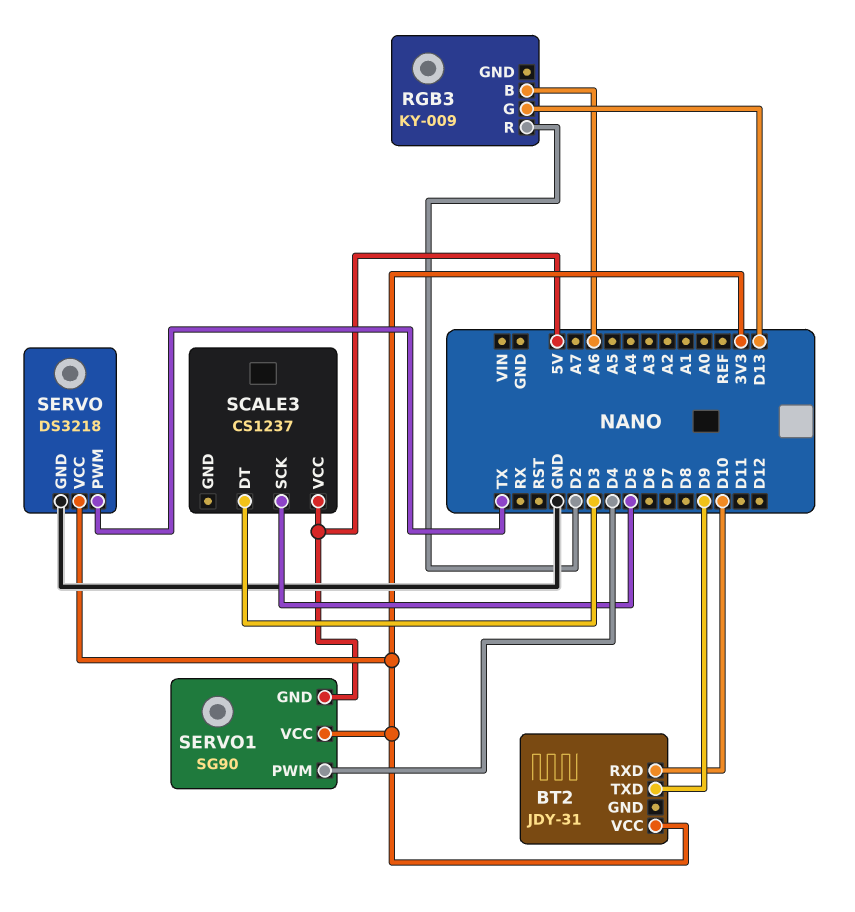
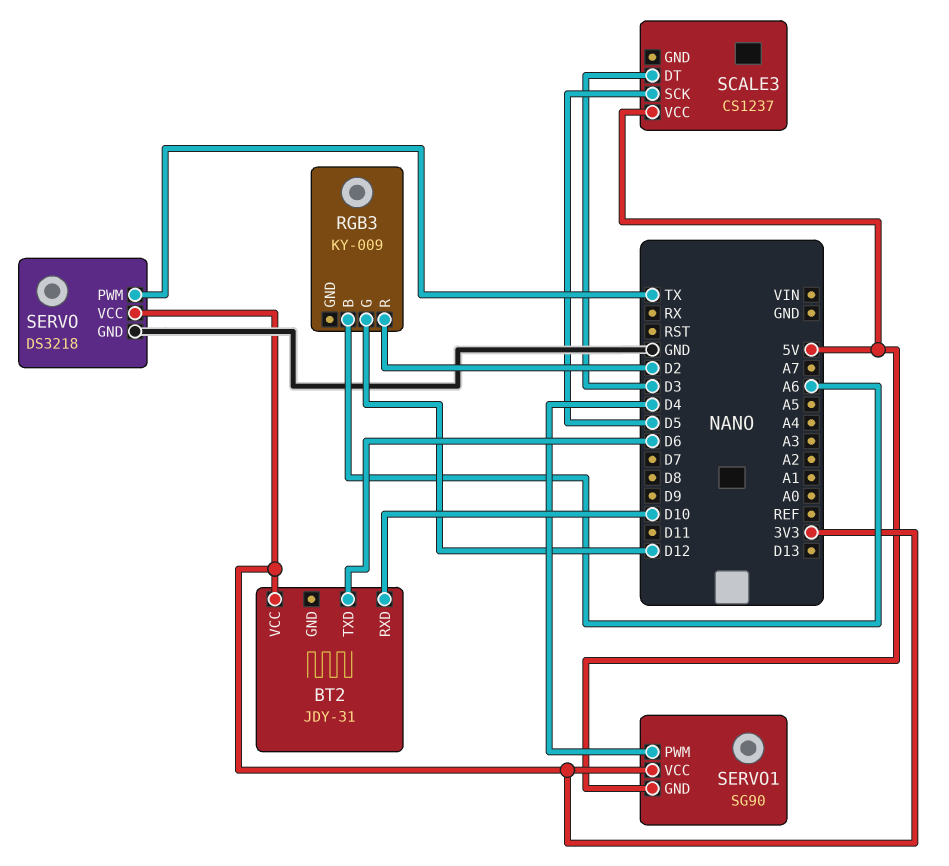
BT2 pin TXD: D9 -> D6
RGB3 pin G: D13 -> D12

